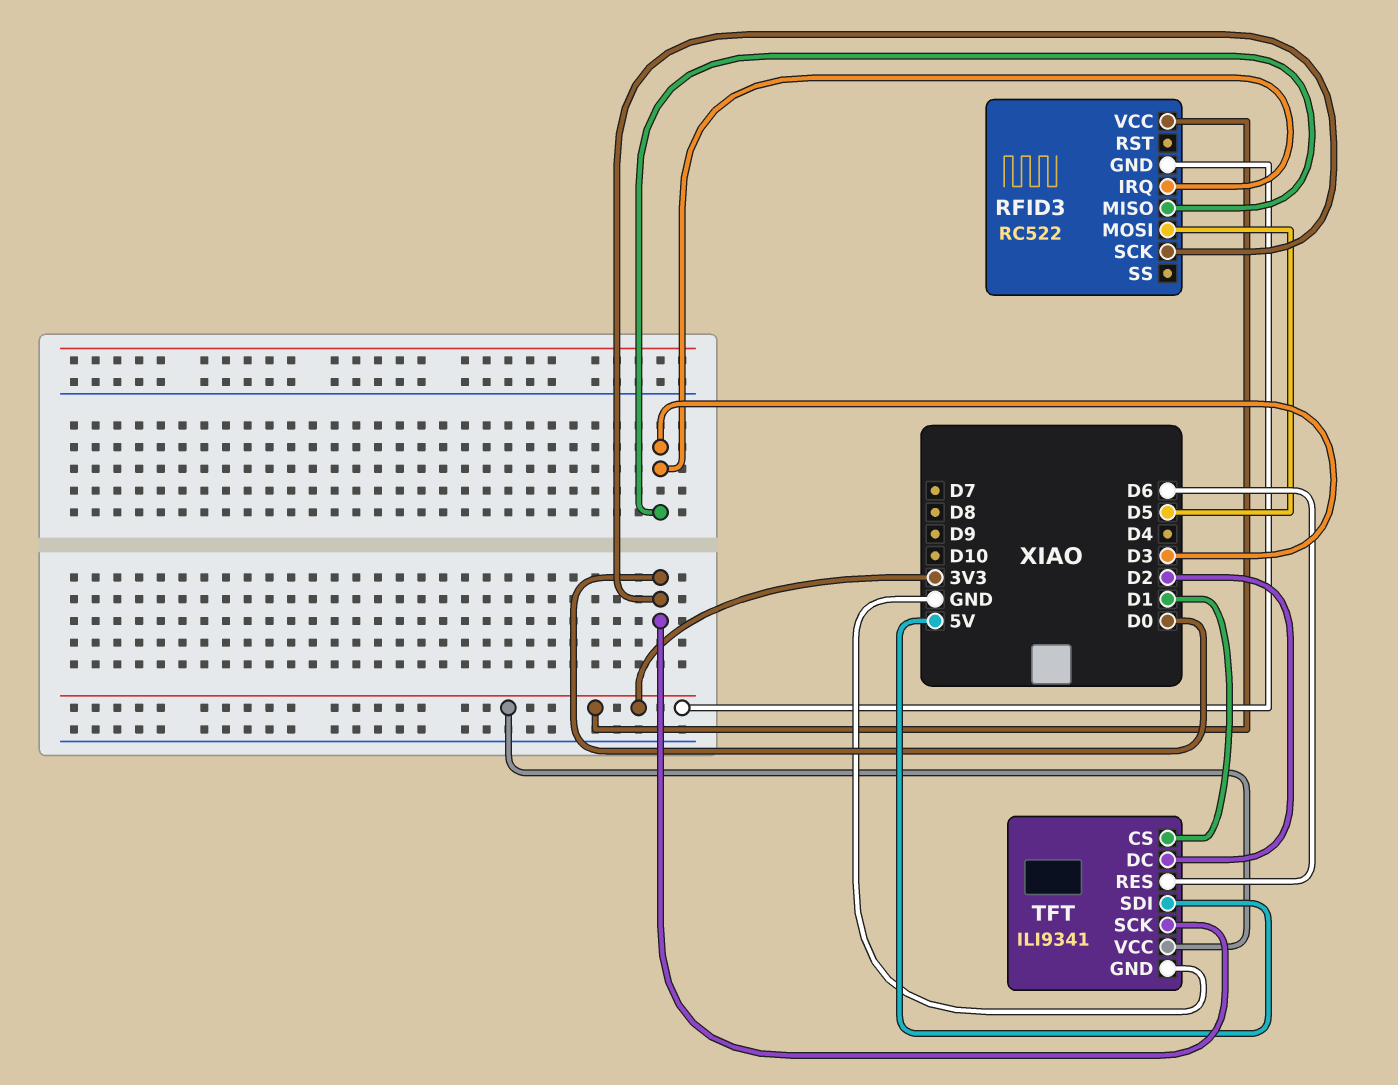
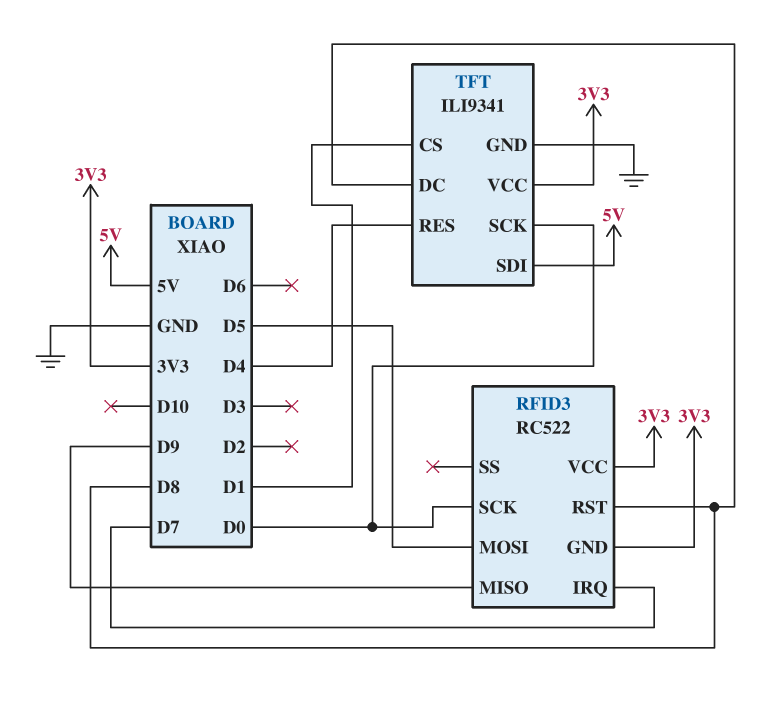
RFID3 pin IRQ: D3 -> D7
RFID3 pin MISO: D3 -> D9
RFID3 pin RST: none -> D8
TFT pin DC: D2 -> D8
TFT pin RES: D6 -> D4

